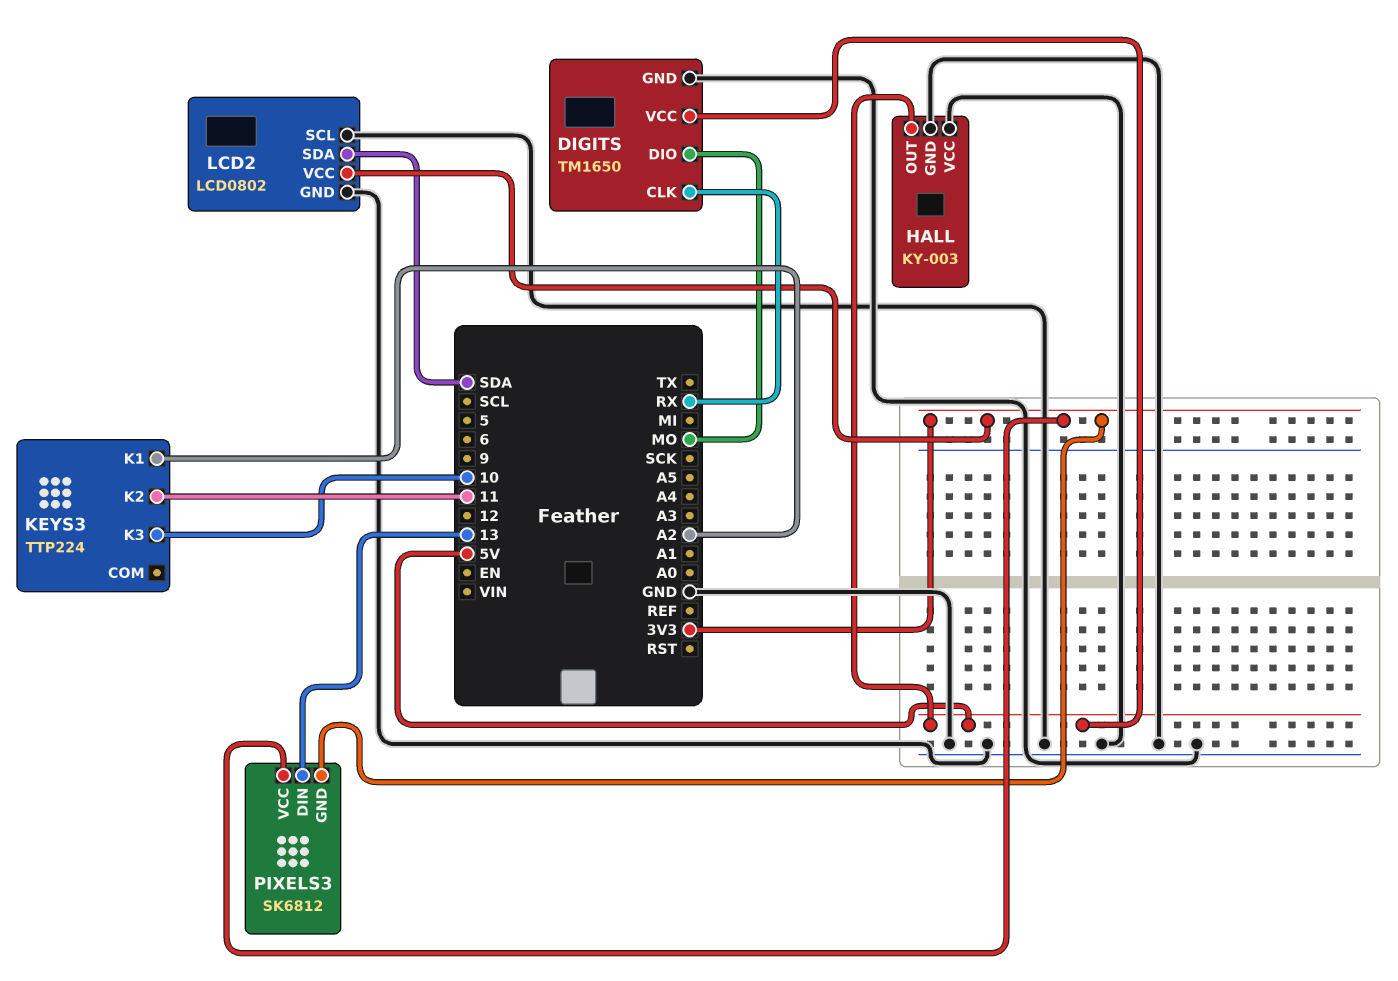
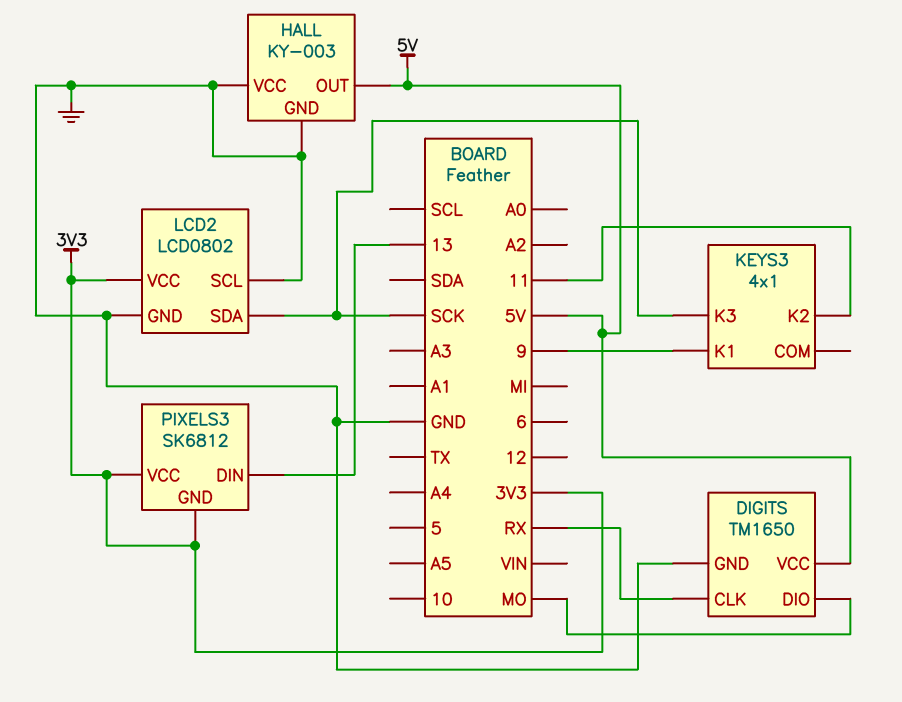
KEYS3: TTP224 -> 4x1
KEYS3 pin K1: A2 -> 9
KEYS3 pin K3: 10 -> SCK
LCD2 pin SDA: SDA -> SCK

